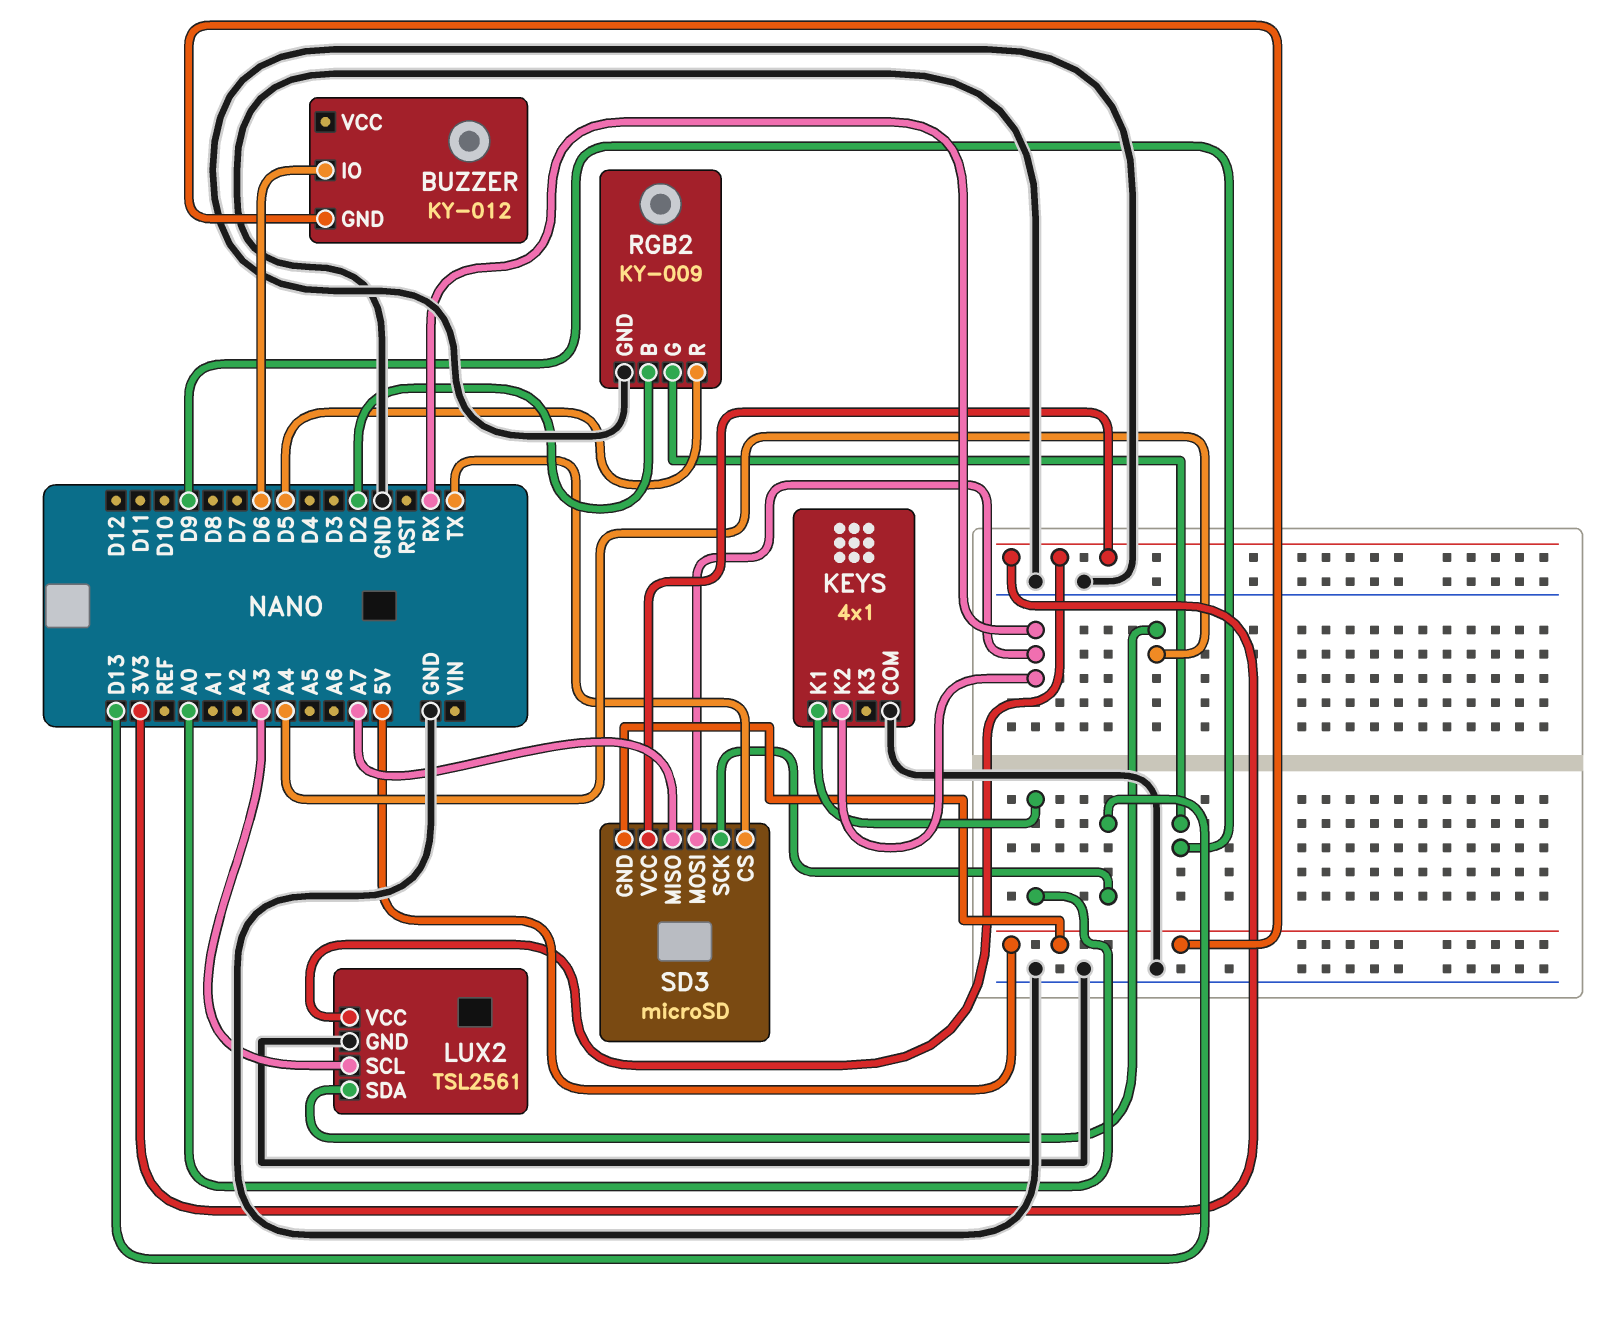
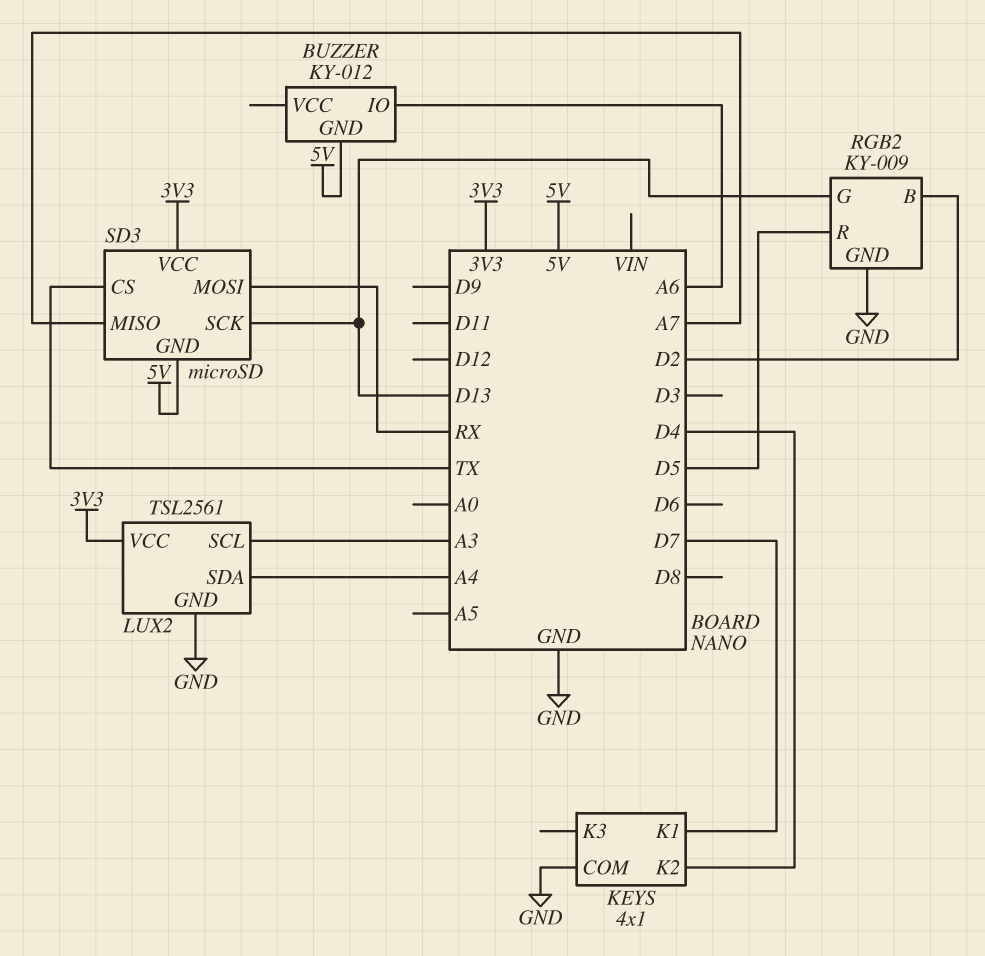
BUZZER pin IO: D6 -> A6
KEYS pin K1: A0 -> D7
KEYS pin K2: RX -> D4
RGB2 pin G: D9 -> D13

